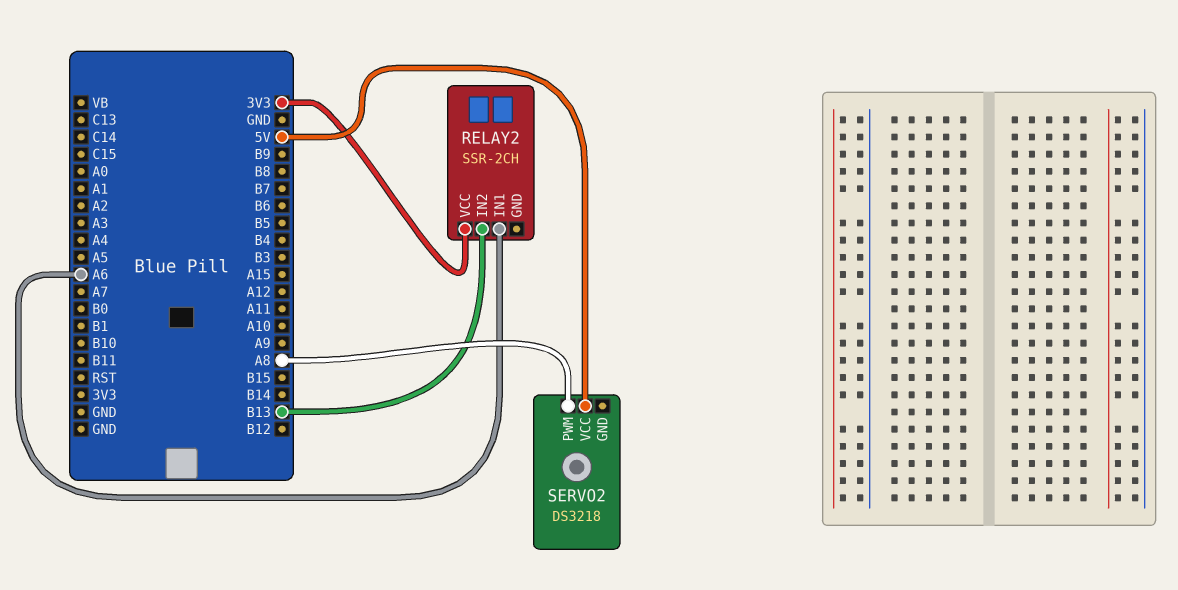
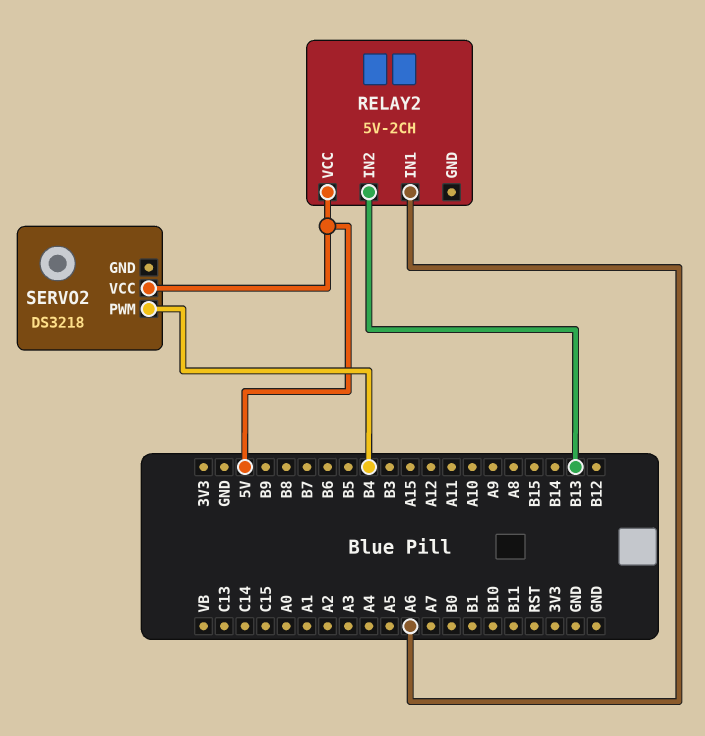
RELAY2: SSR-2CH -> 5V-2CH
RELAY2 pin VCC: 3V3 -> 5V
SERVO2 pin PWM: A8 -> B4

